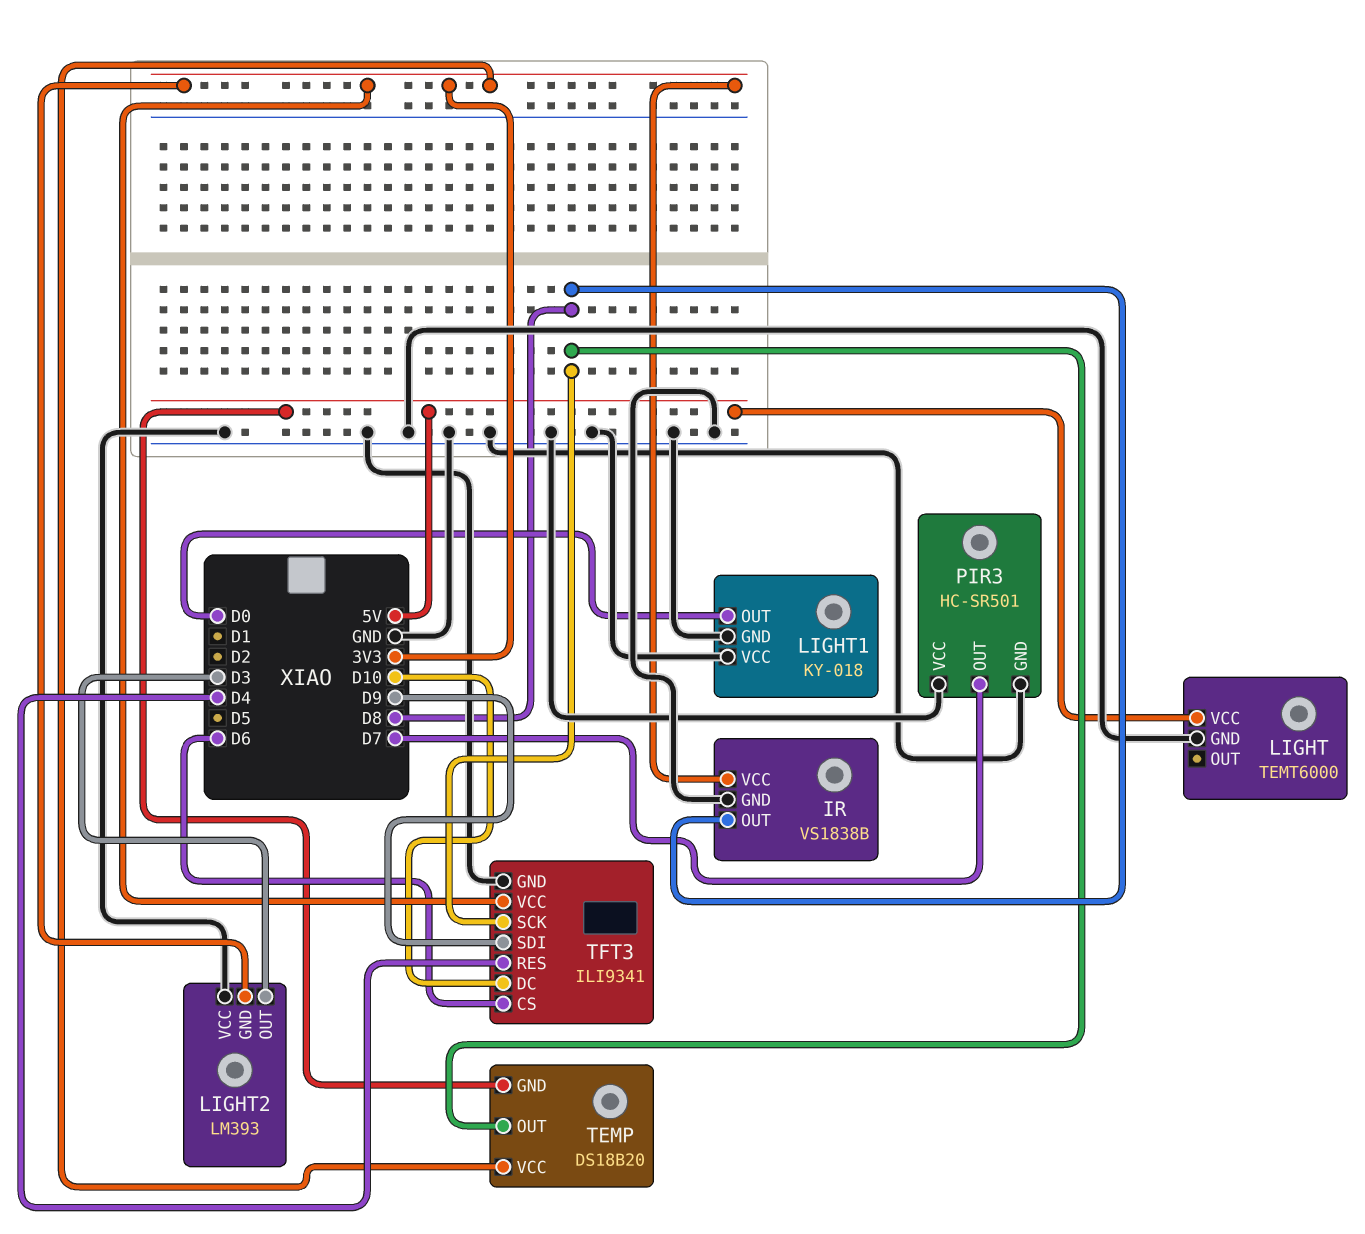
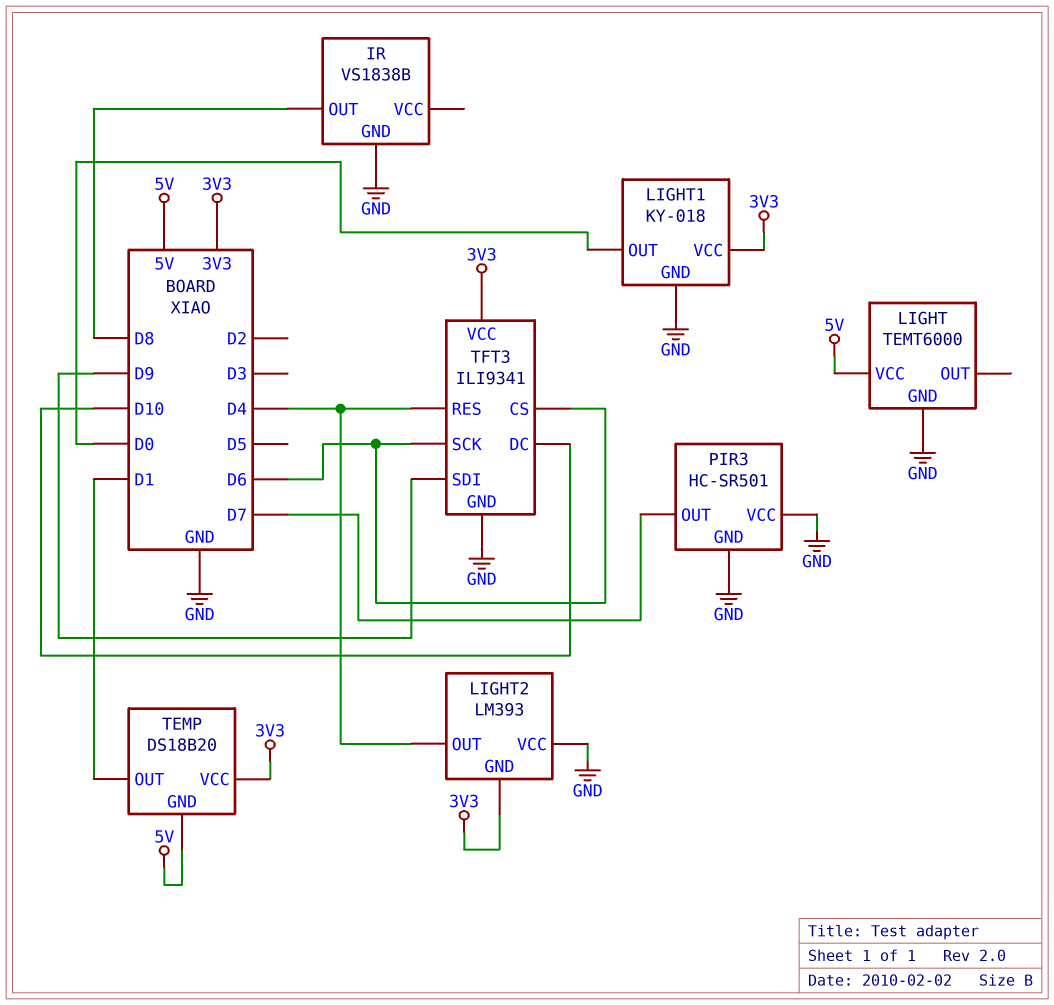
IR pin VCC: 3V3 -> none
LIGHT1 pin VCC: GND -> 3V3
LIGHT2 pin OUT: D3 -> D4
TEMP pin OUT: D8 -> D1
TFT3 pin SCK: D8 -> D6

